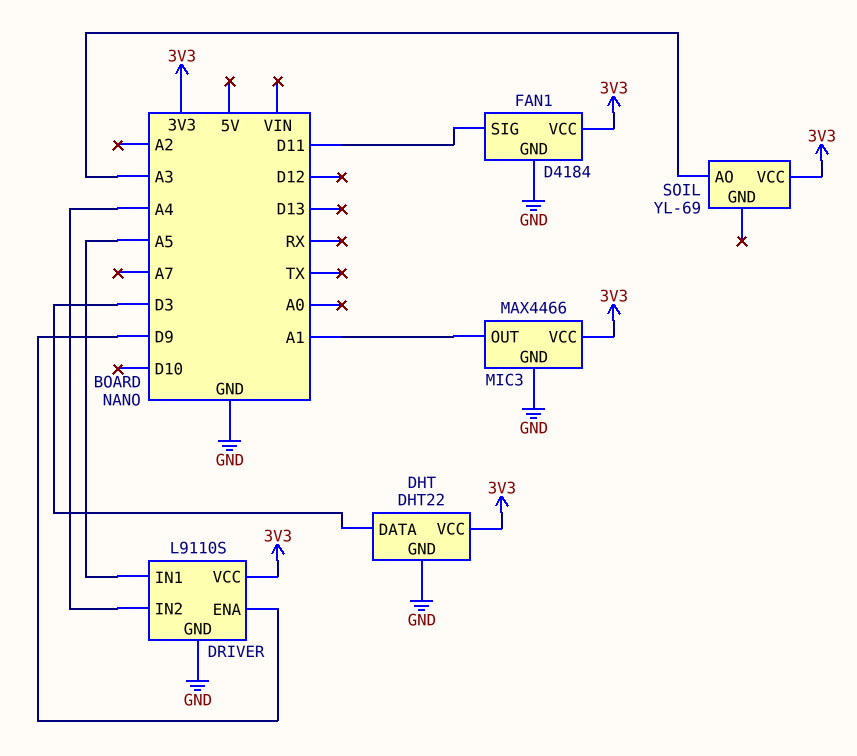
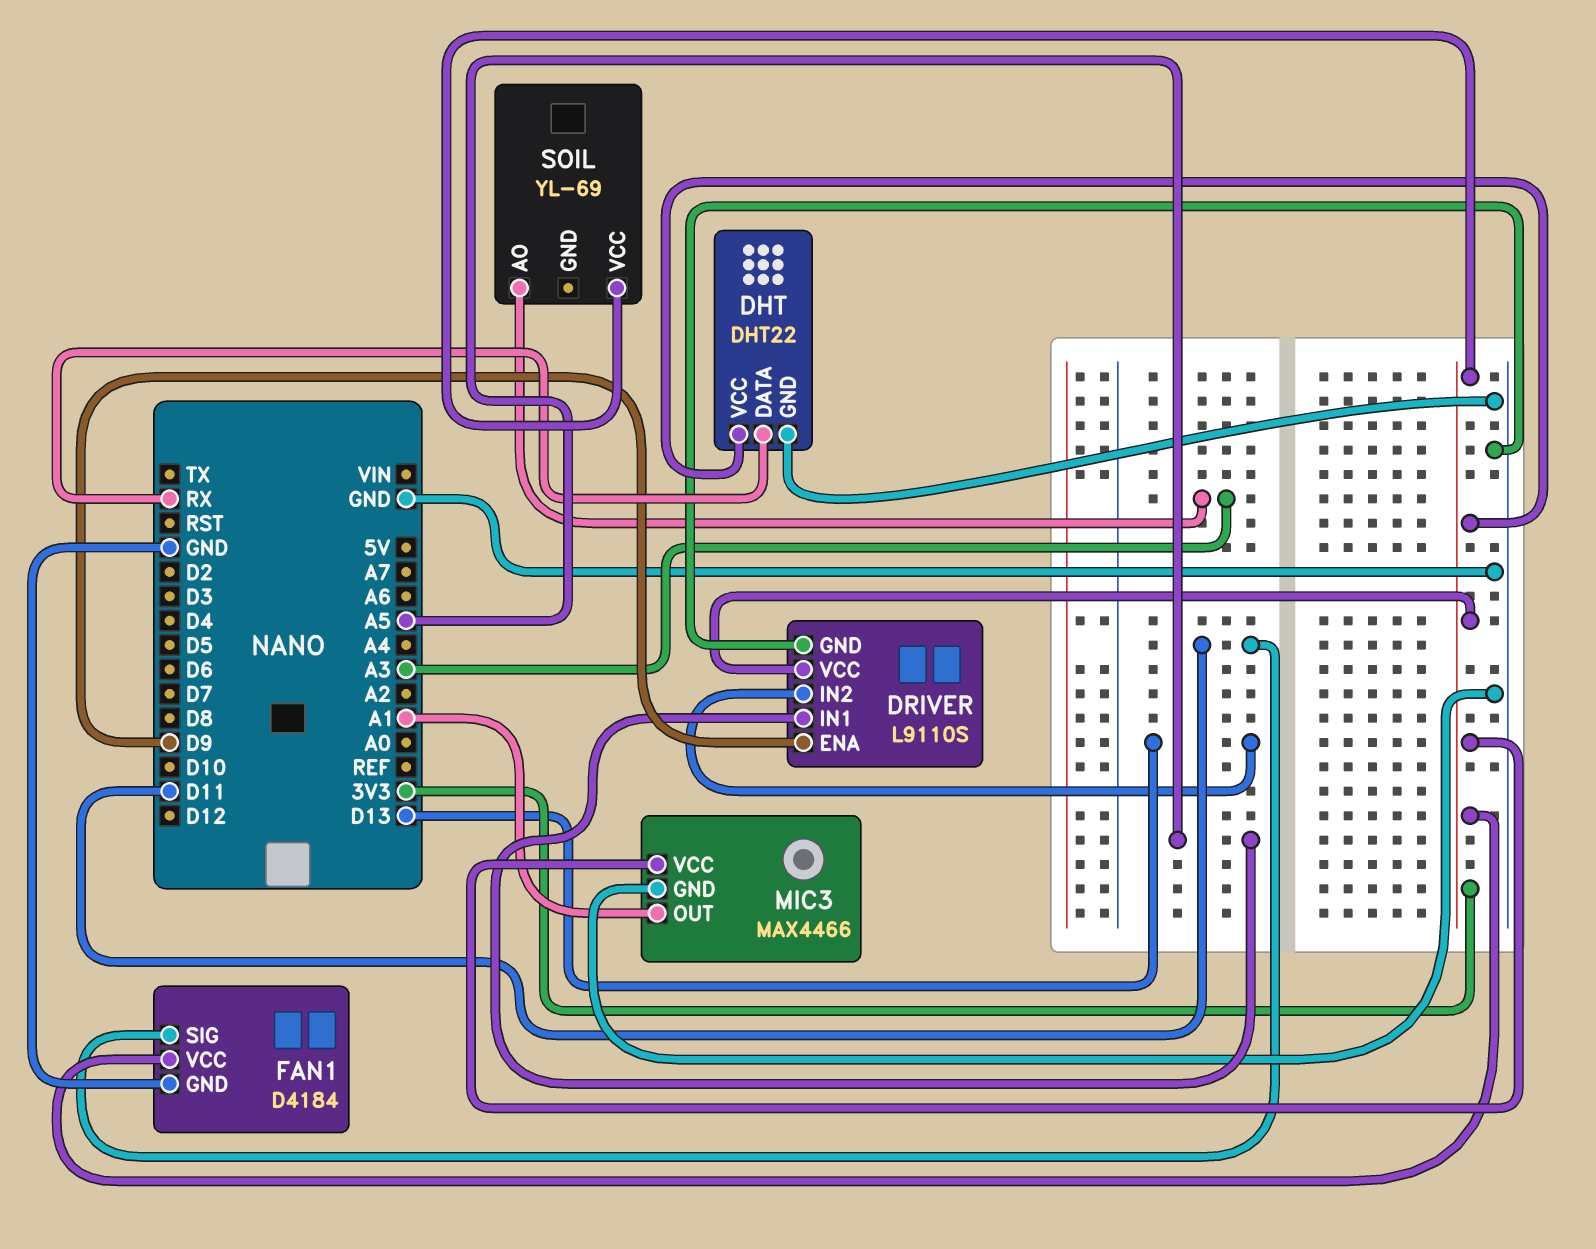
DHT pin DATA: D3 -> RX
DRIVER pin IN2: A4 -> D13

